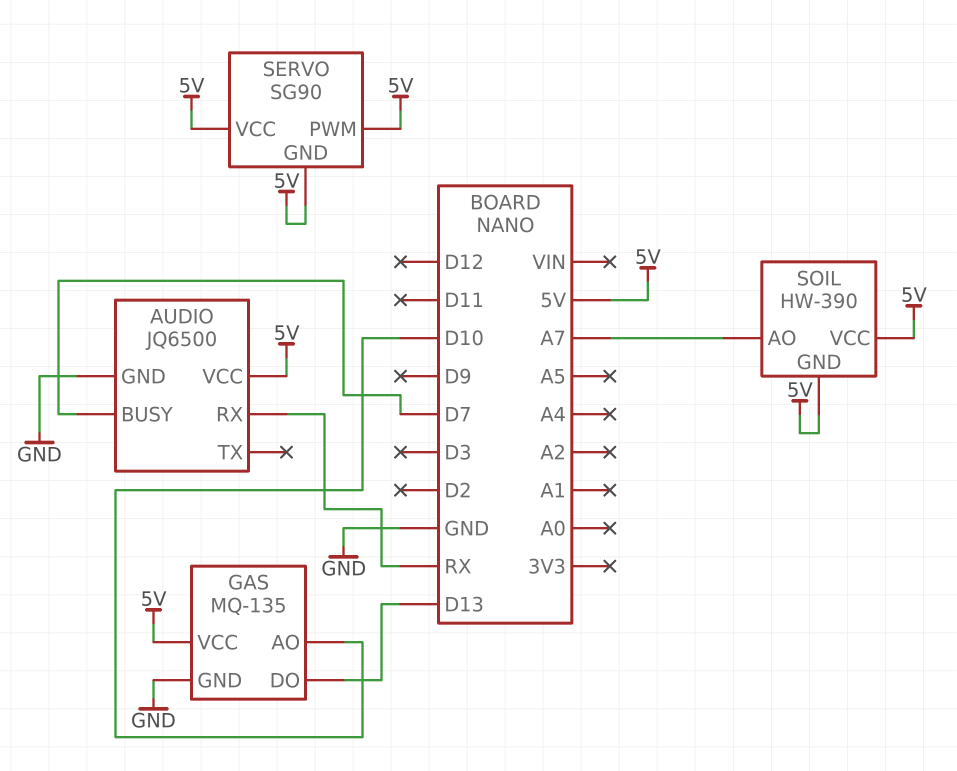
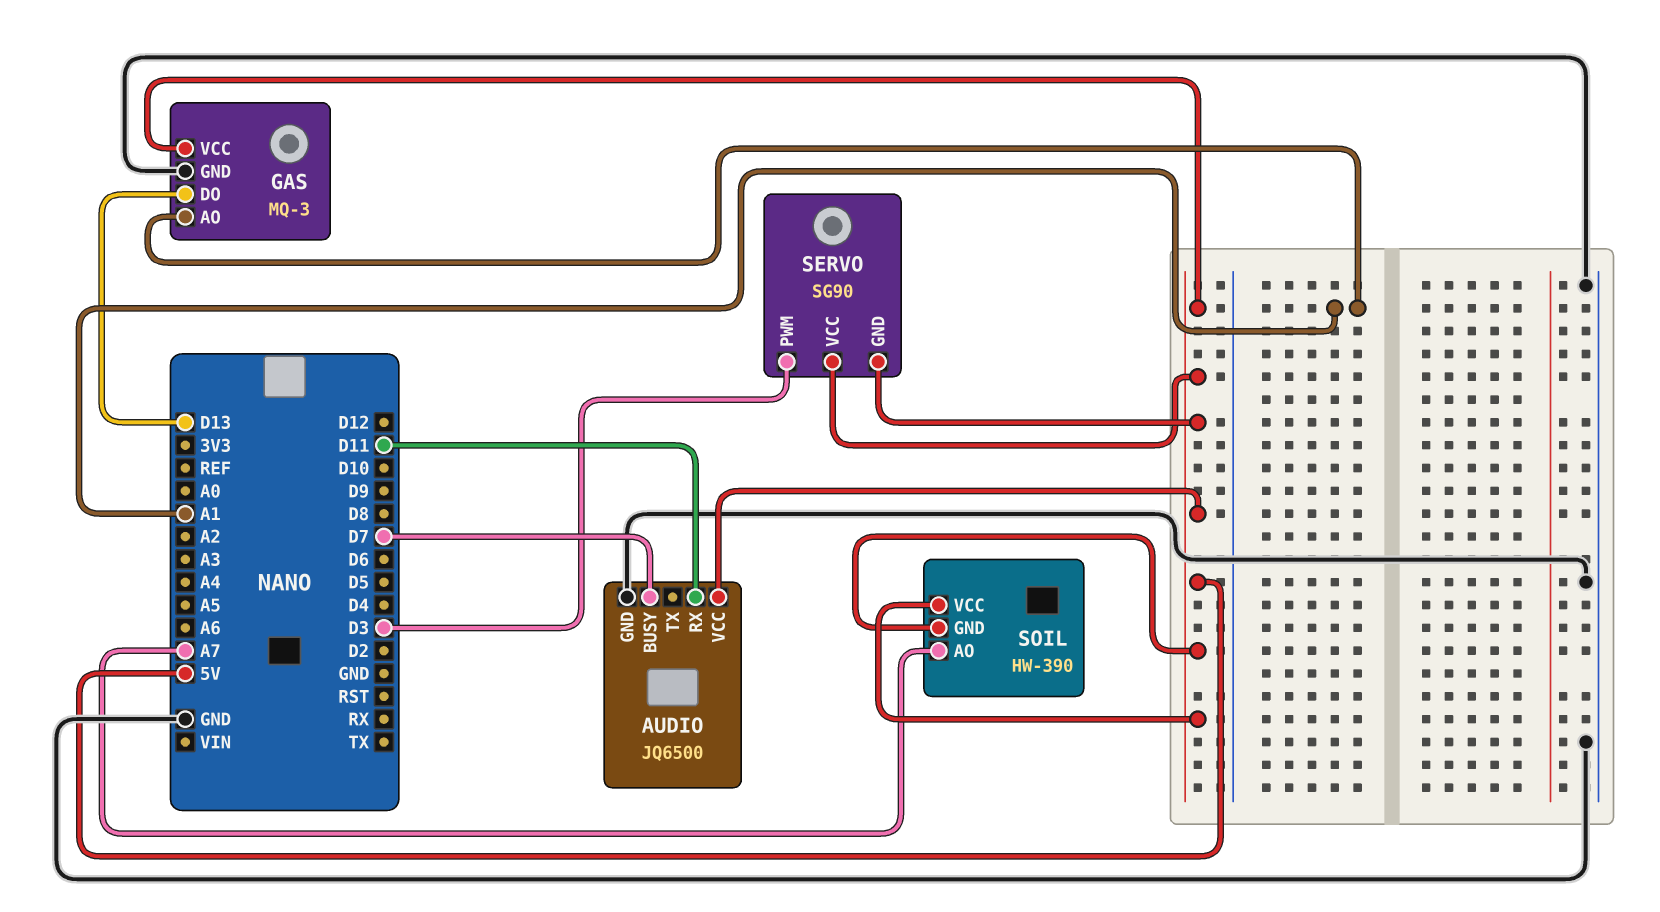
AUDIO pin RX: RX -> D11
GAS: MQ-135 -> MQ-3
GAS pin AO: D10 -> A1
SERVO pin PWM: 5V -> D3

